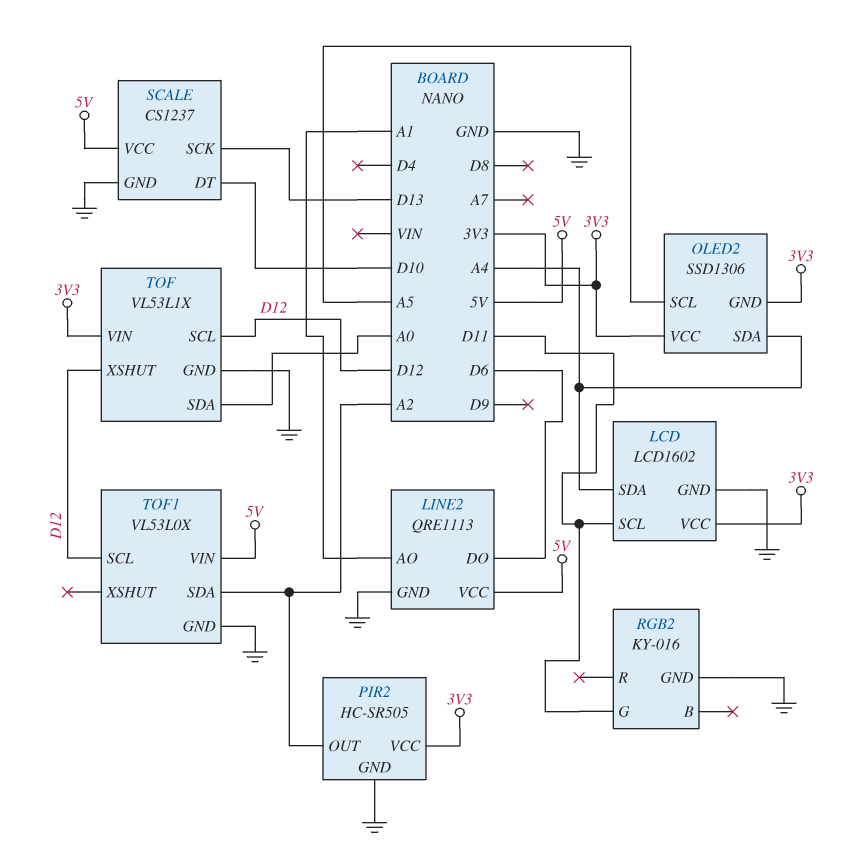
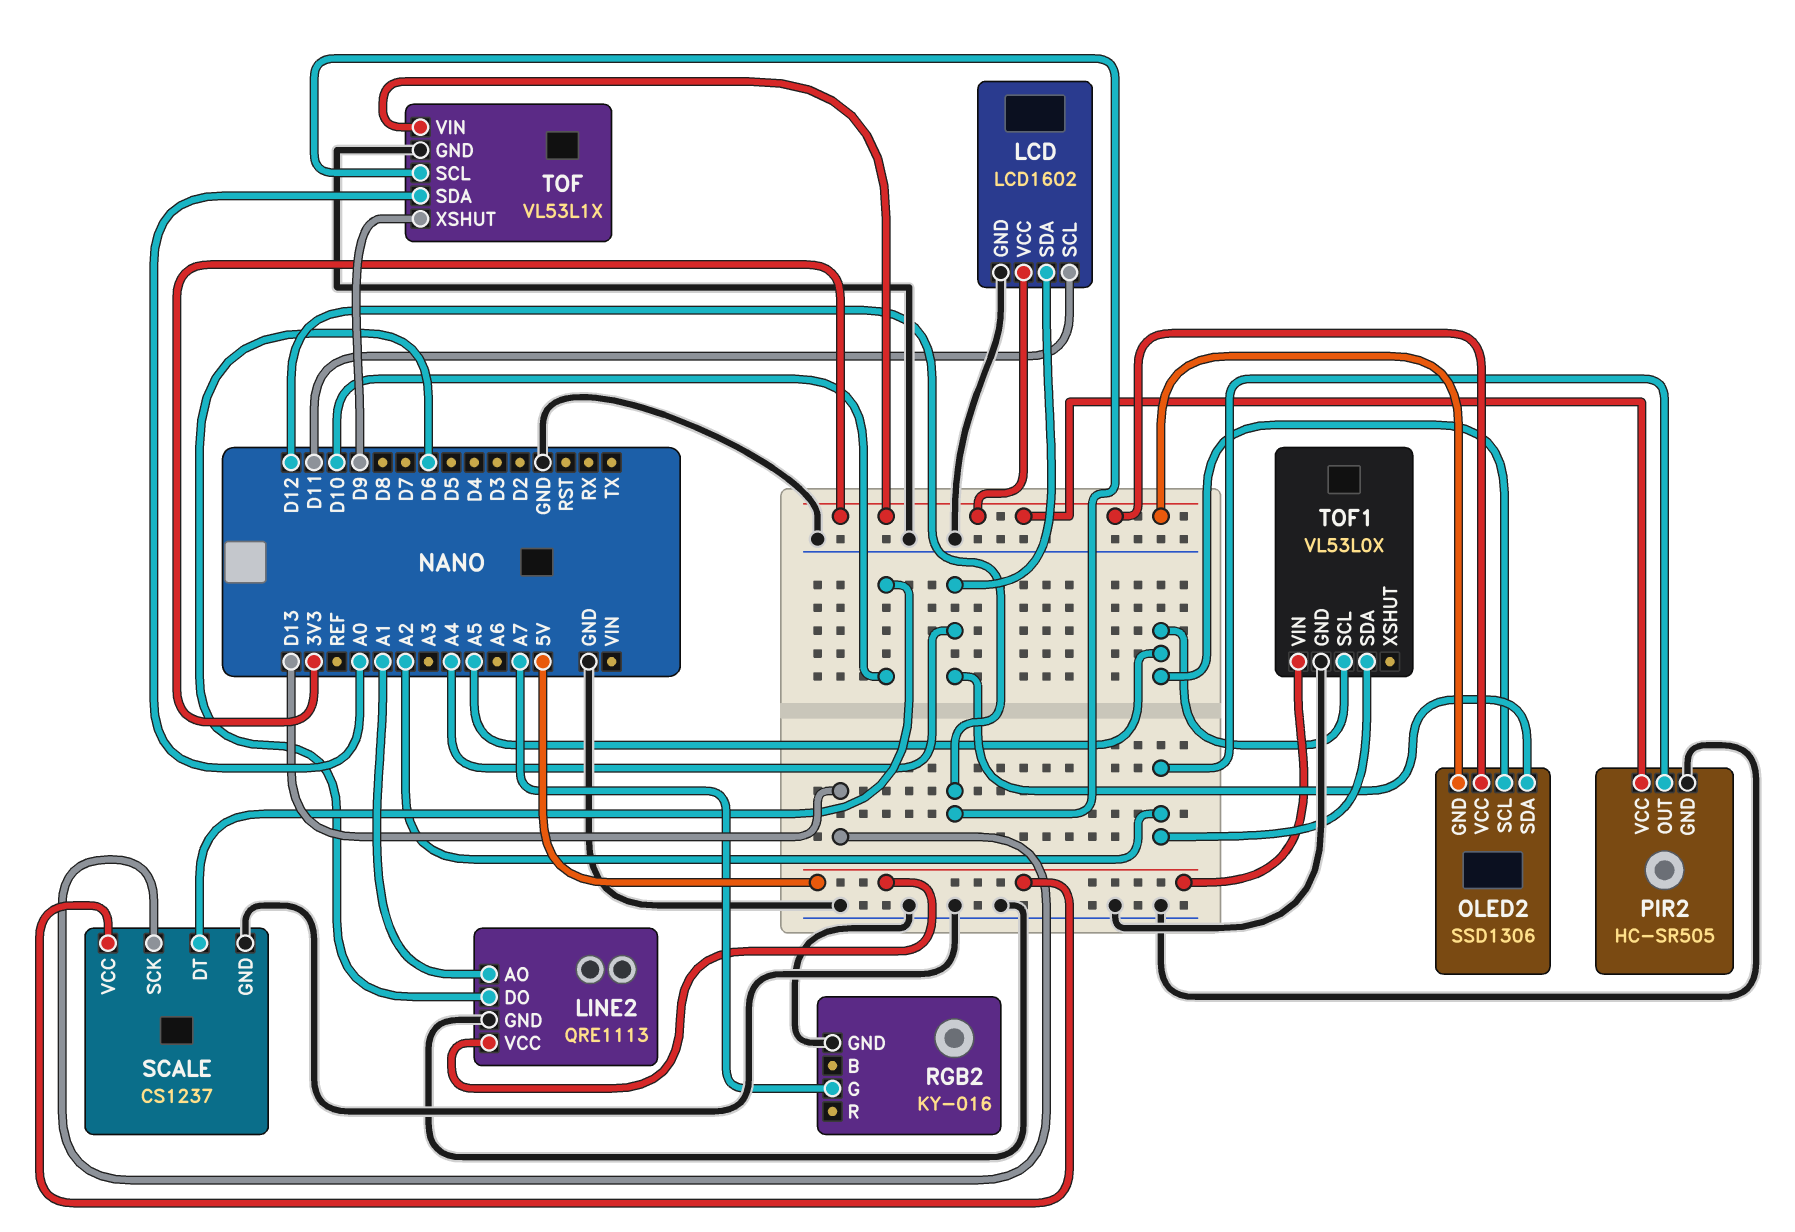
RGB2 pin G: D11 -> A7
TOF pin XSHUT: D12 -> D9
TOF1 pin SCL: D12 -> A5

